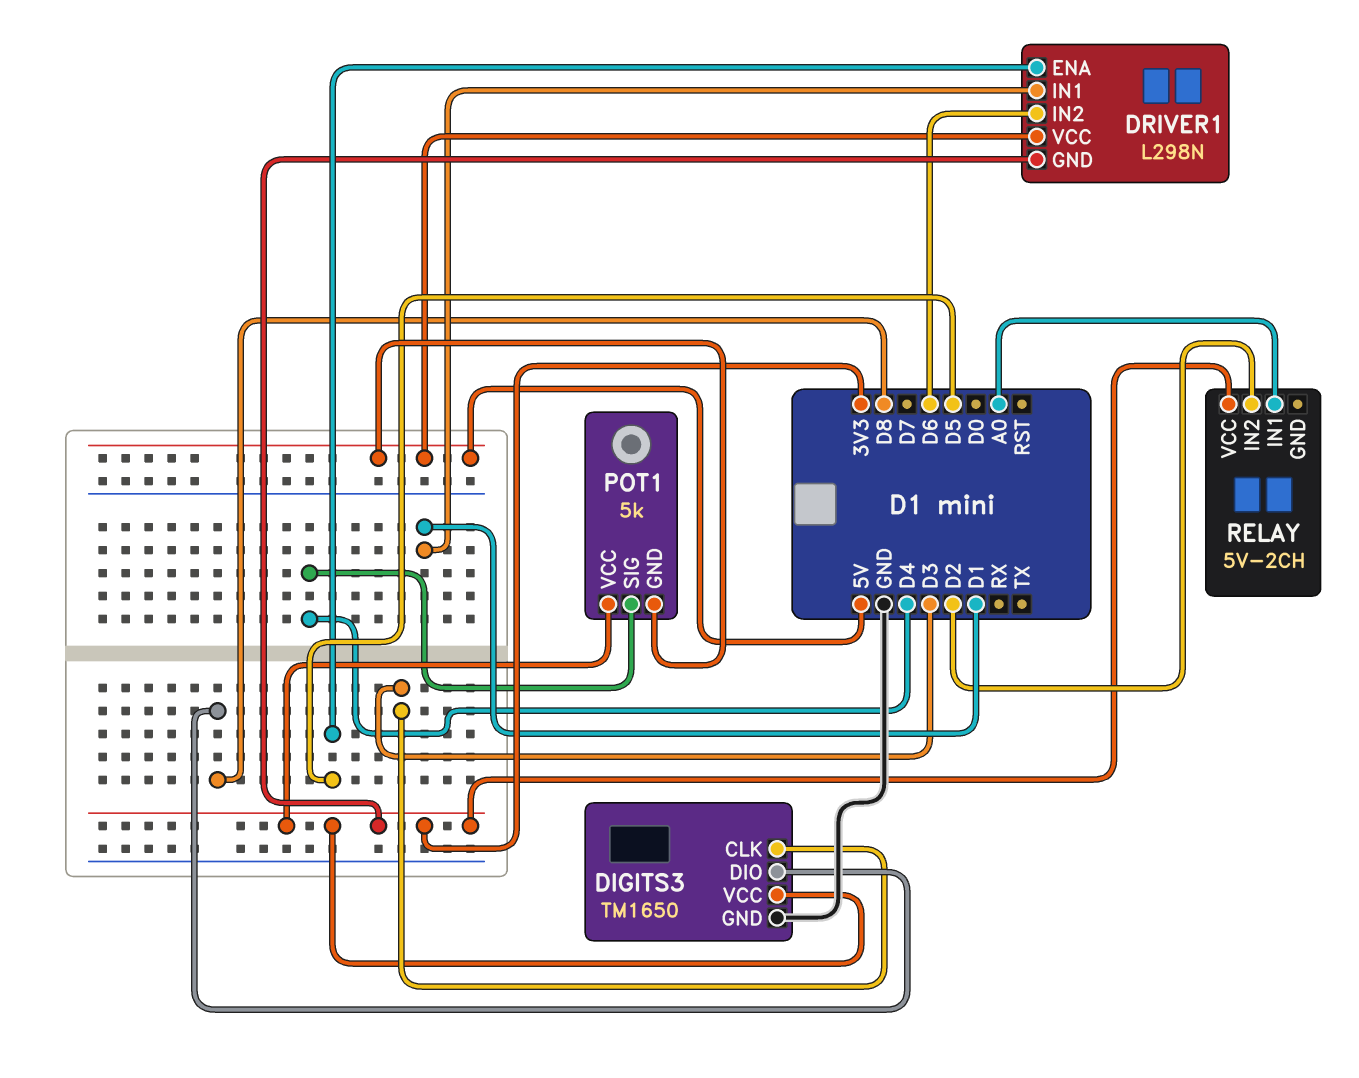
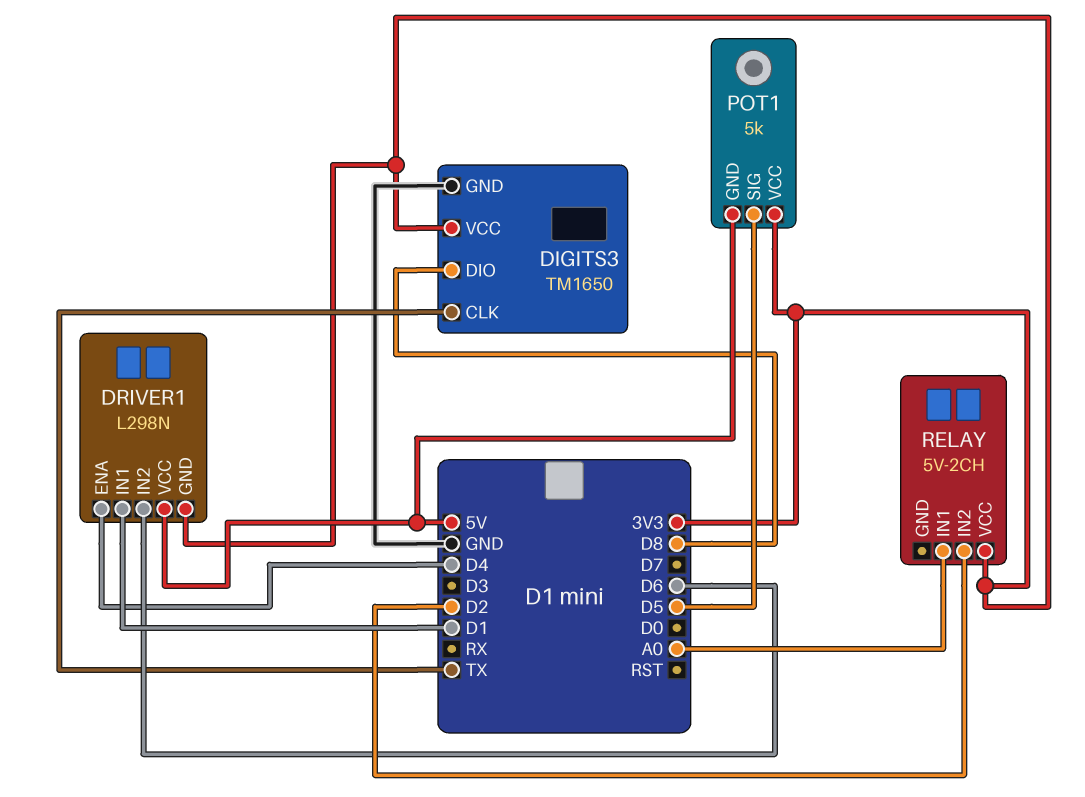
DIGITS3 pin CLK: D3 -> TX
DRIVER1 pin ENA: D5 -> D4
POT1 pin SIG: D4 -> D5

